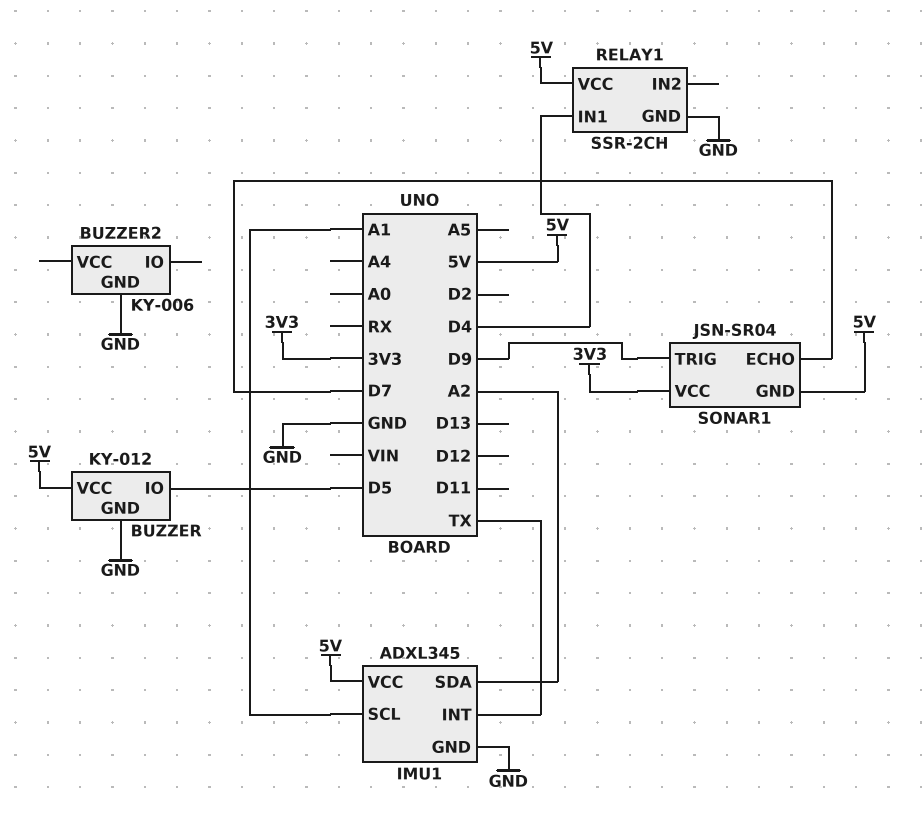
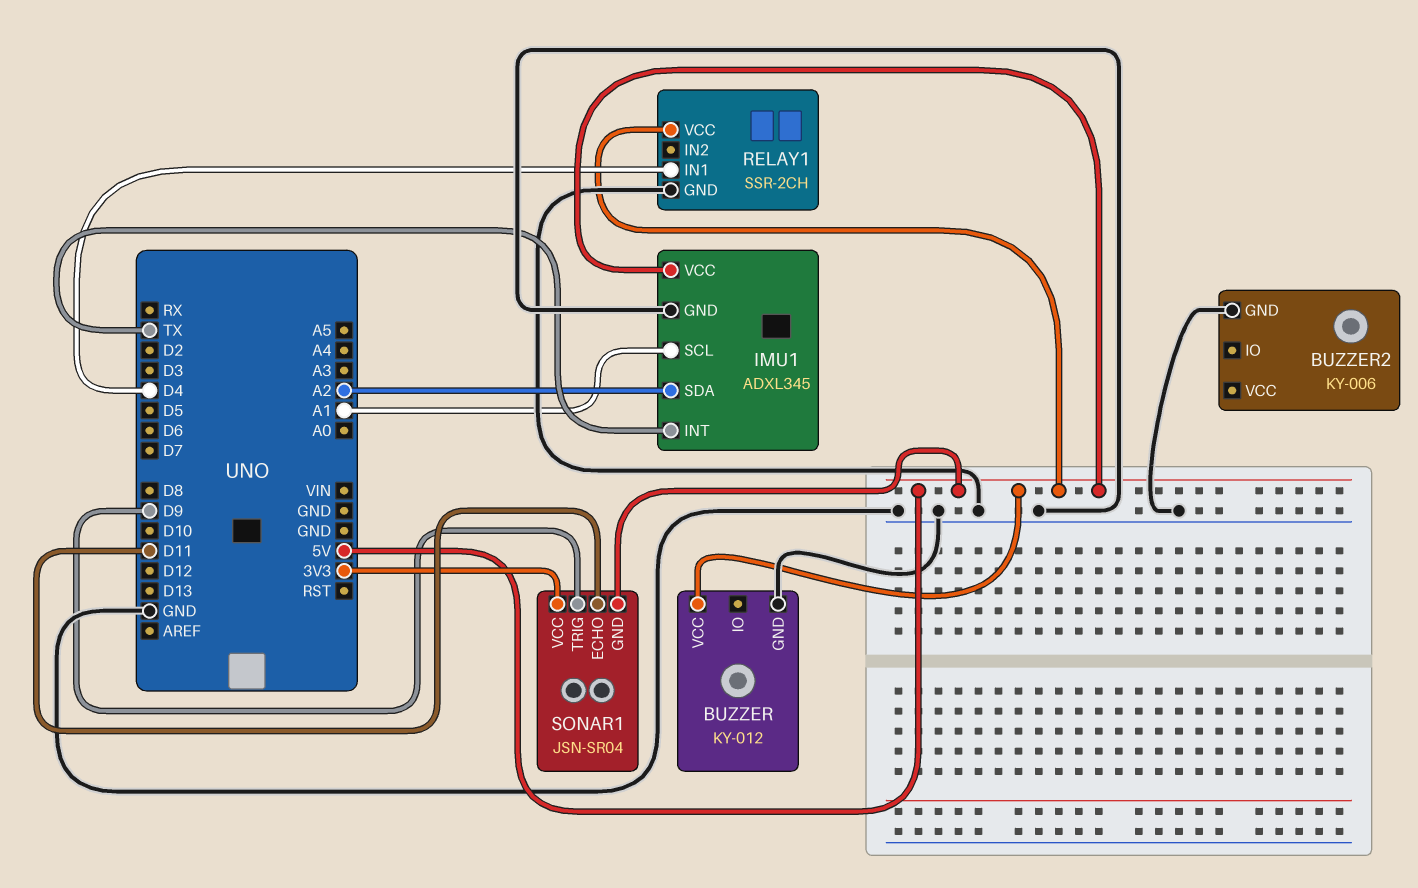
BUZZER pin IO: D5 -> none
SONAR1 pin ECHO: D7 -> D11

